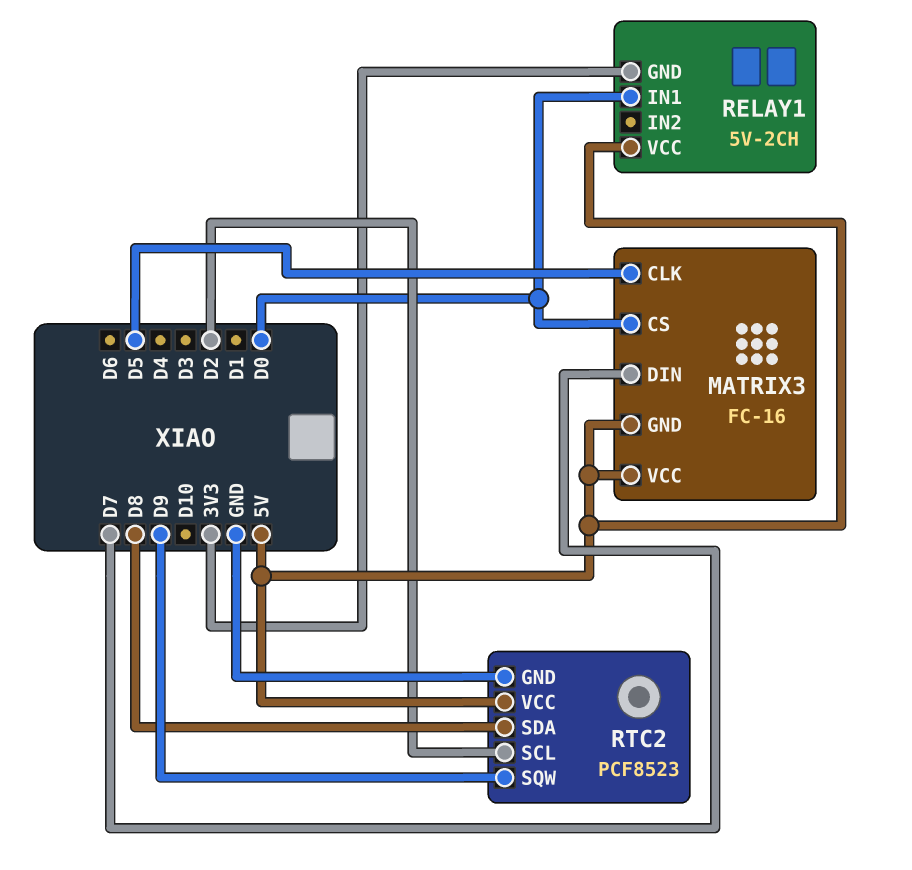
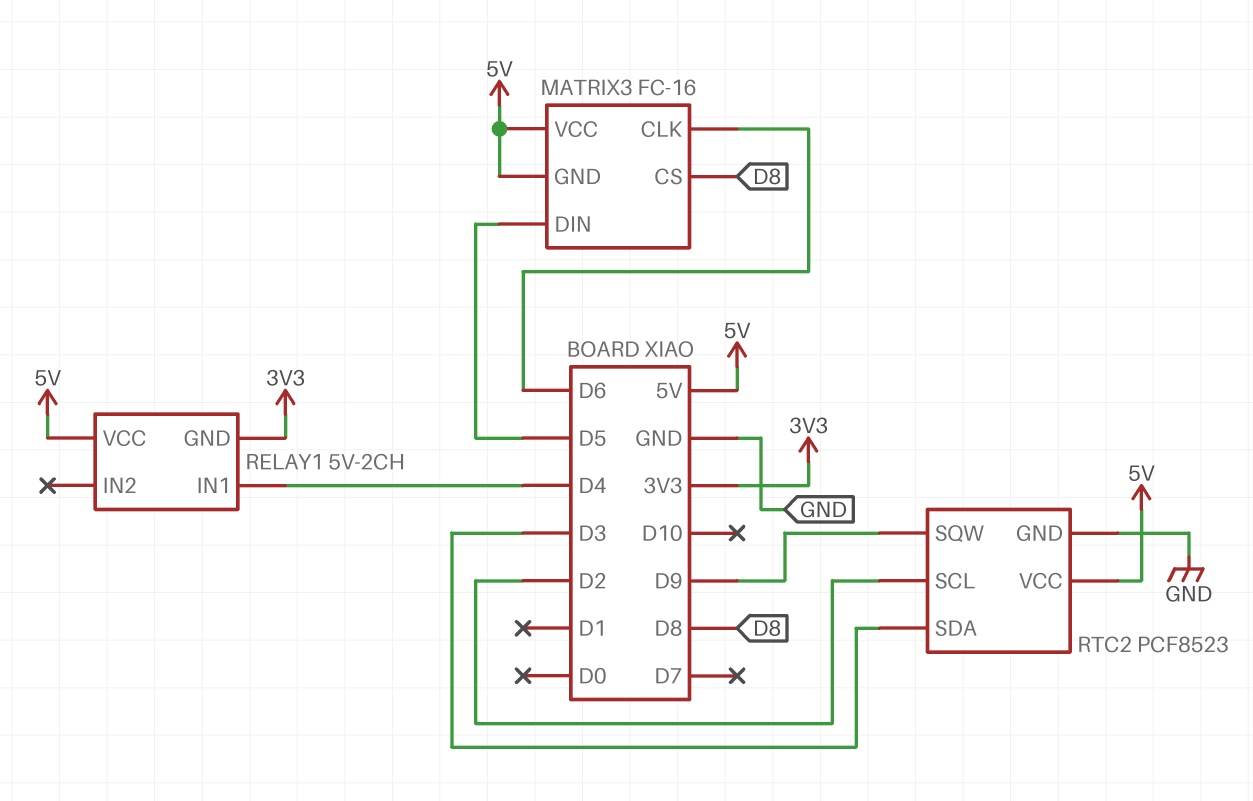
MATRIX3 pin CLK: D5 -> D6
MATRIX3 pin CS: D0 -> D8
MATRIX3 pin DIN: D7 -> D5
RELAY1 pin IN1: D0 -> D4
RTC2 pin SDA: D8 -> D3

